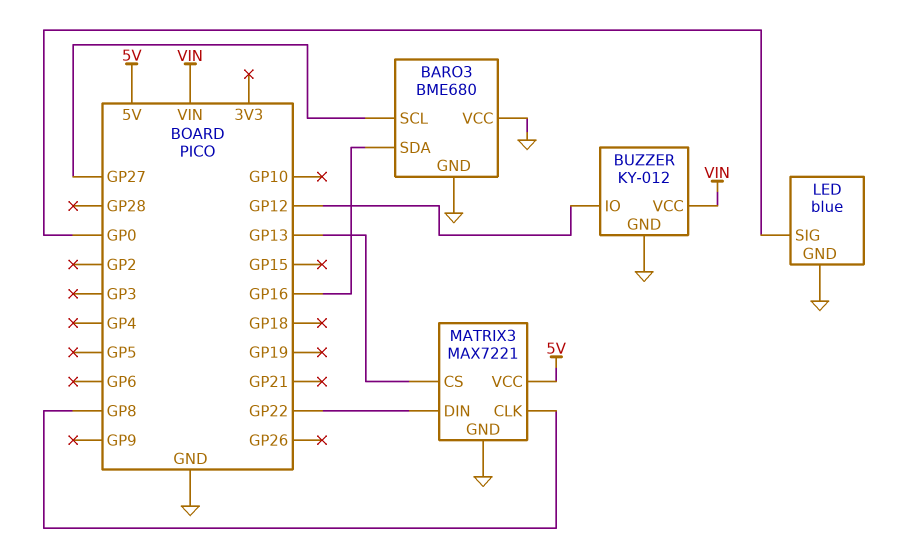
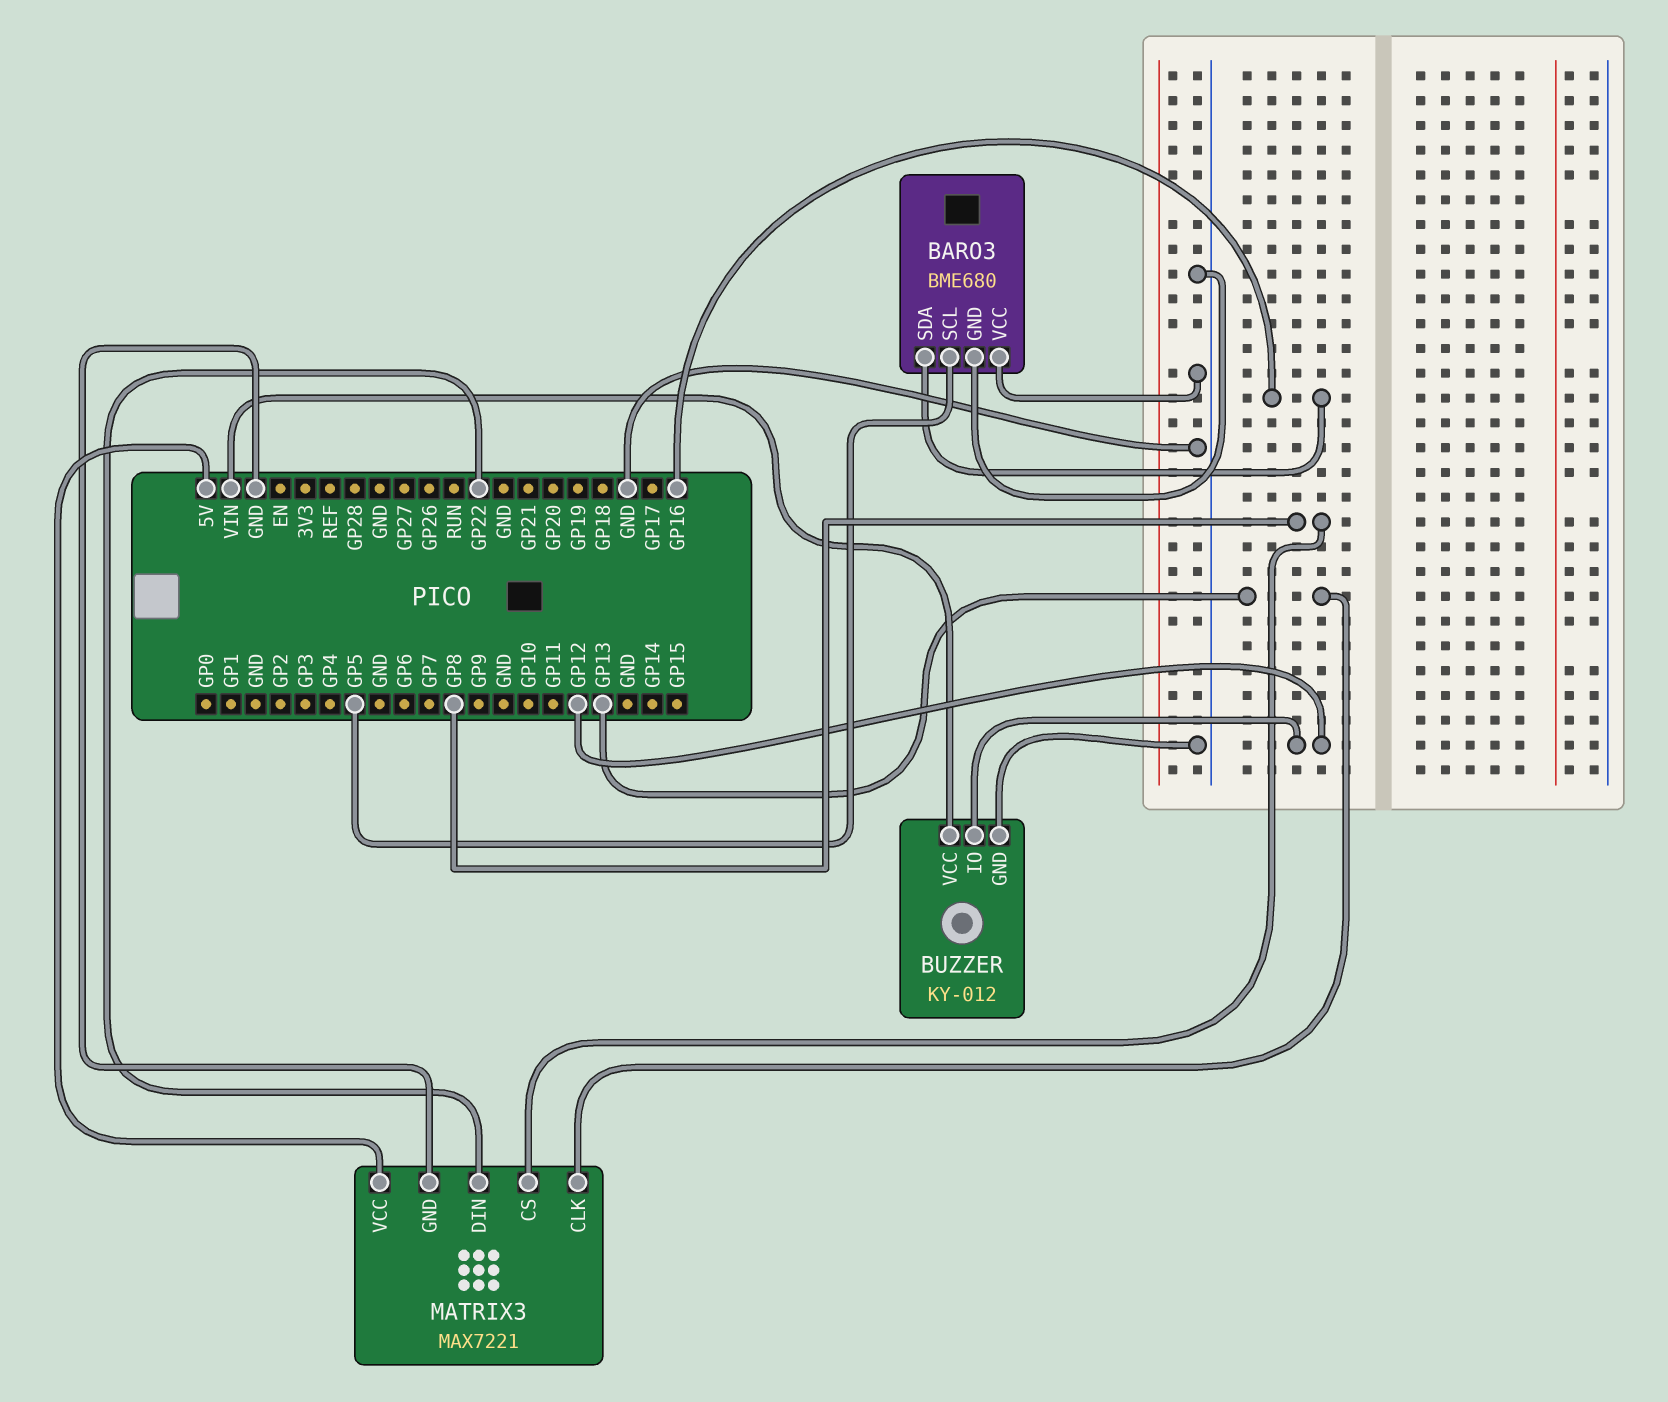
BARO3 pin SCL: GP27 -> GP5
LED: blue -> none
LED pin GND: GND -> none
LED pin SIG: GP0 -> none
MATRIX3 pin CLK: GP8 -> GP13
MATRIX3 pin CS: GP13 -> GP8

